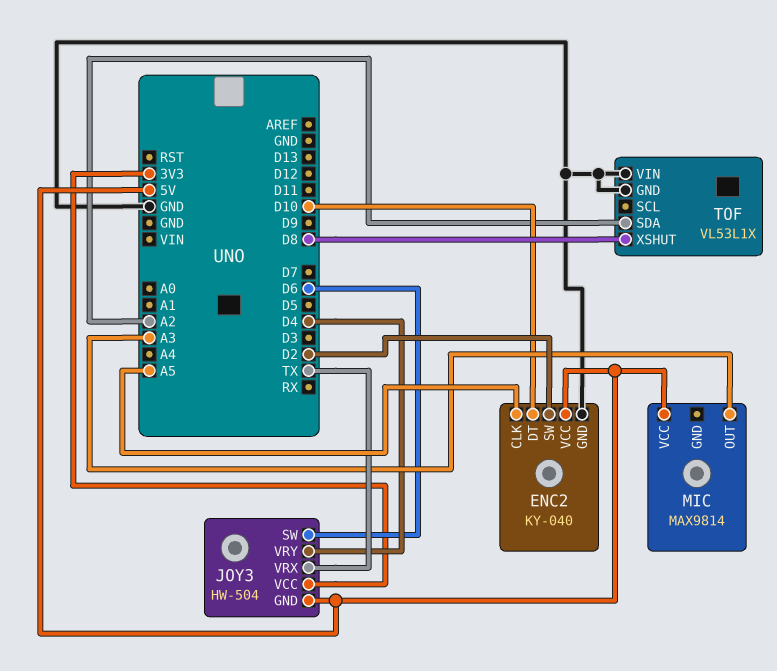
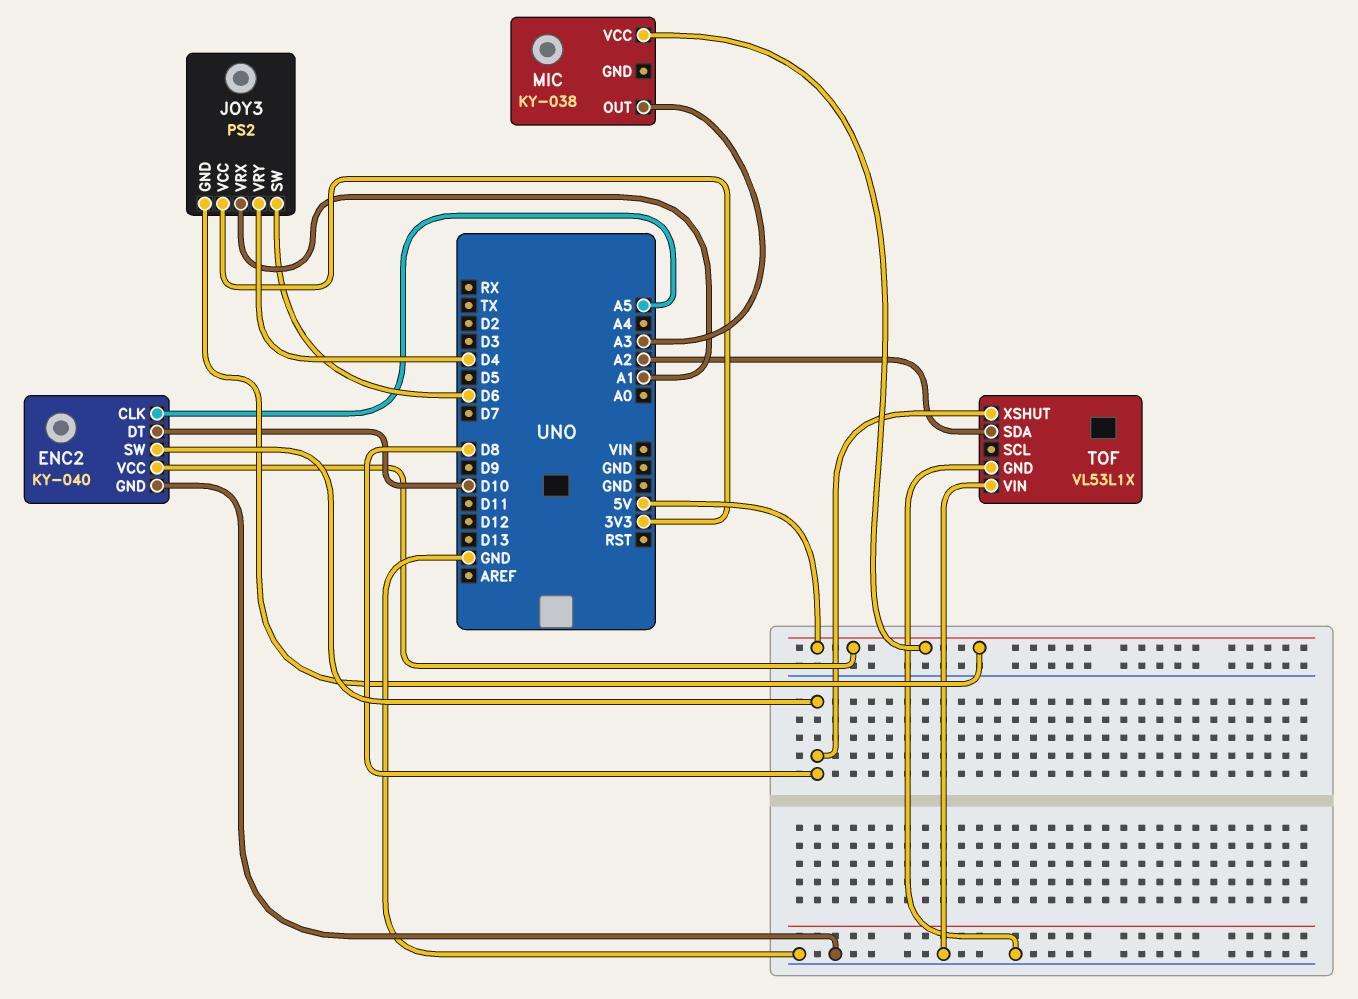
ENC2 pin SW: D2 -> D8
JOY3: HW-504 -> PS2
JOY3 pin VRX: TX -> A1
MIC: MAX9814 -> KY-038

